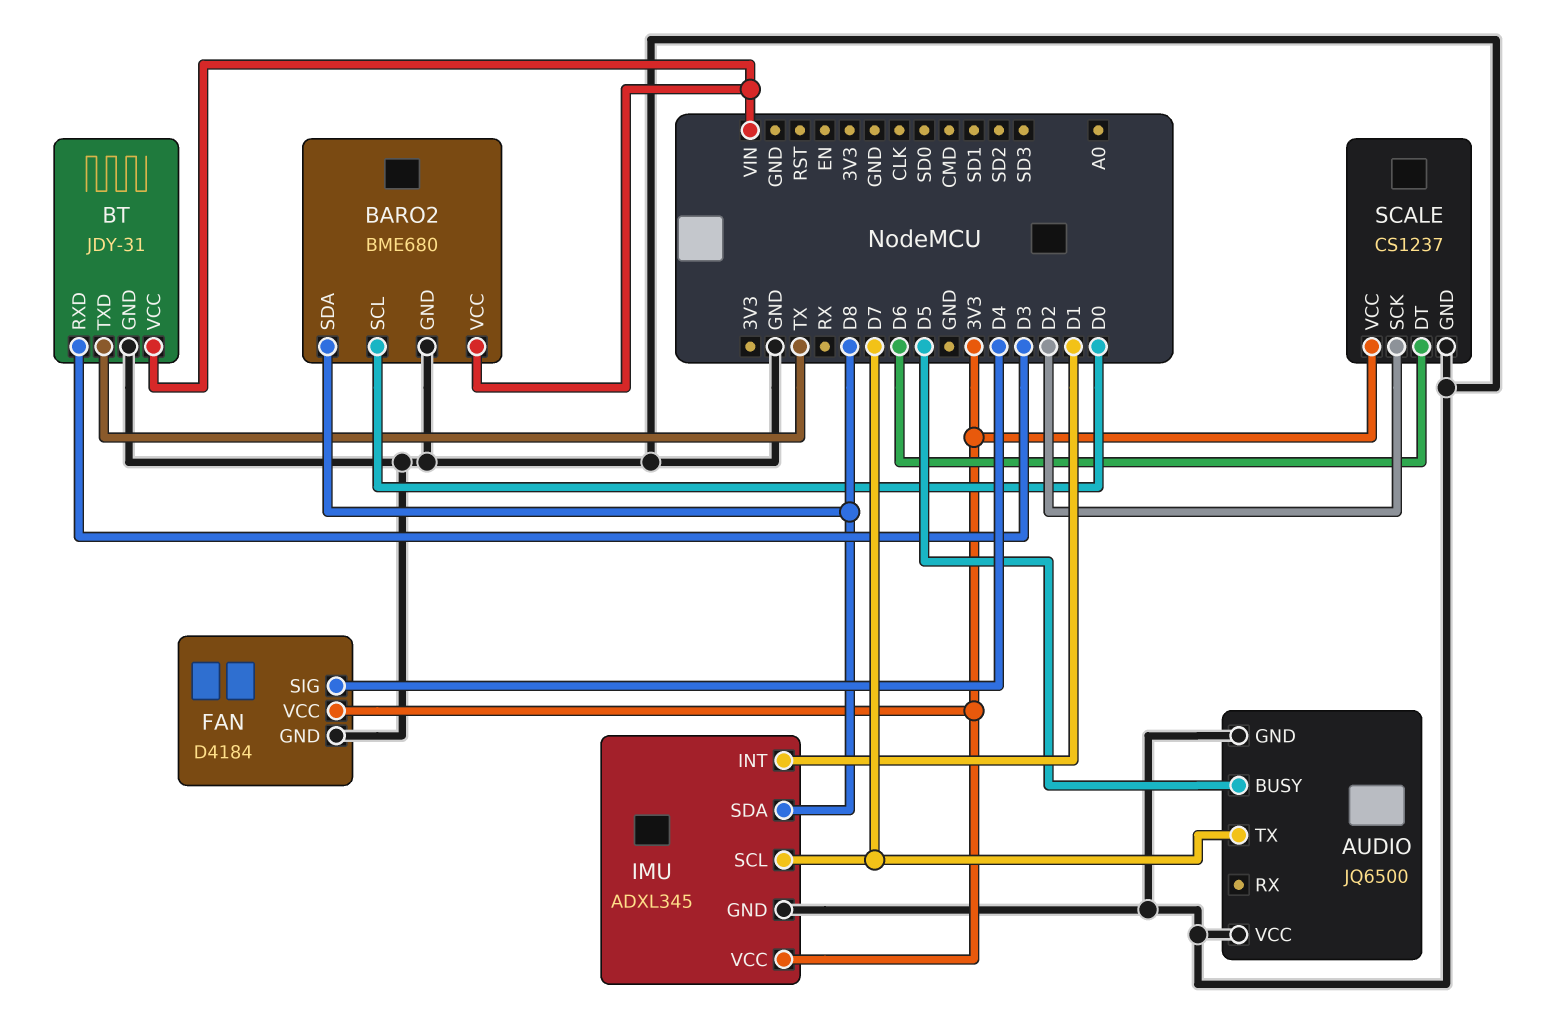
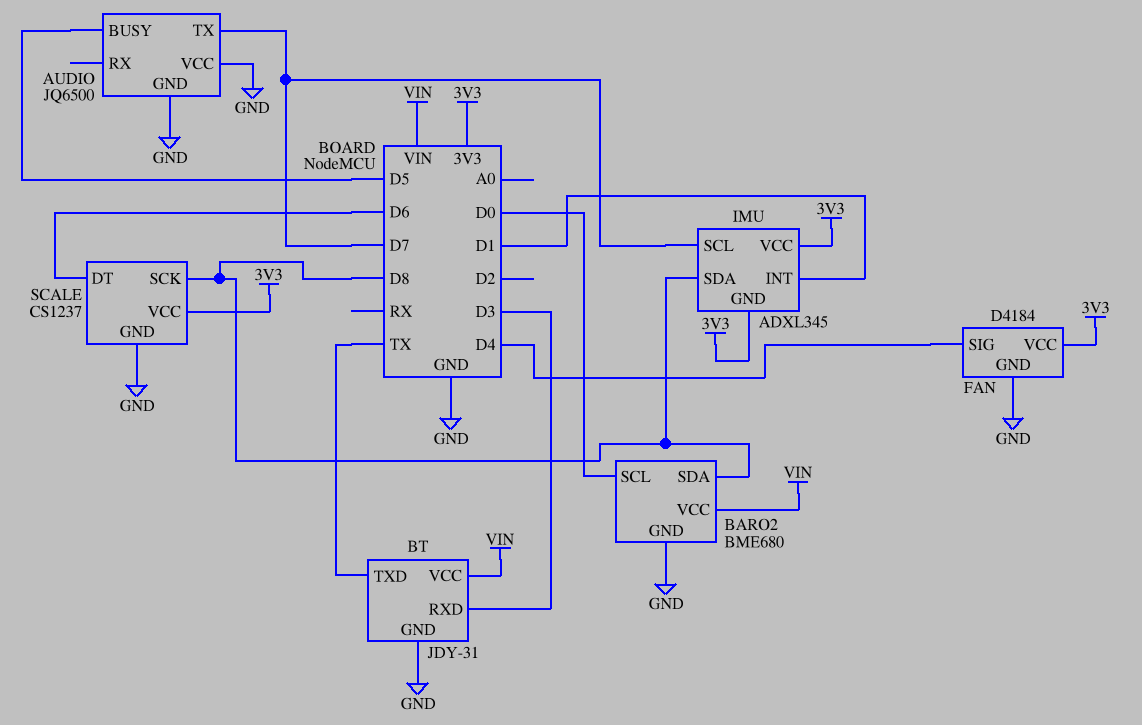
IMU pin GND: GND -> 3V3
SCALE pin SCK: D2 -> D8

